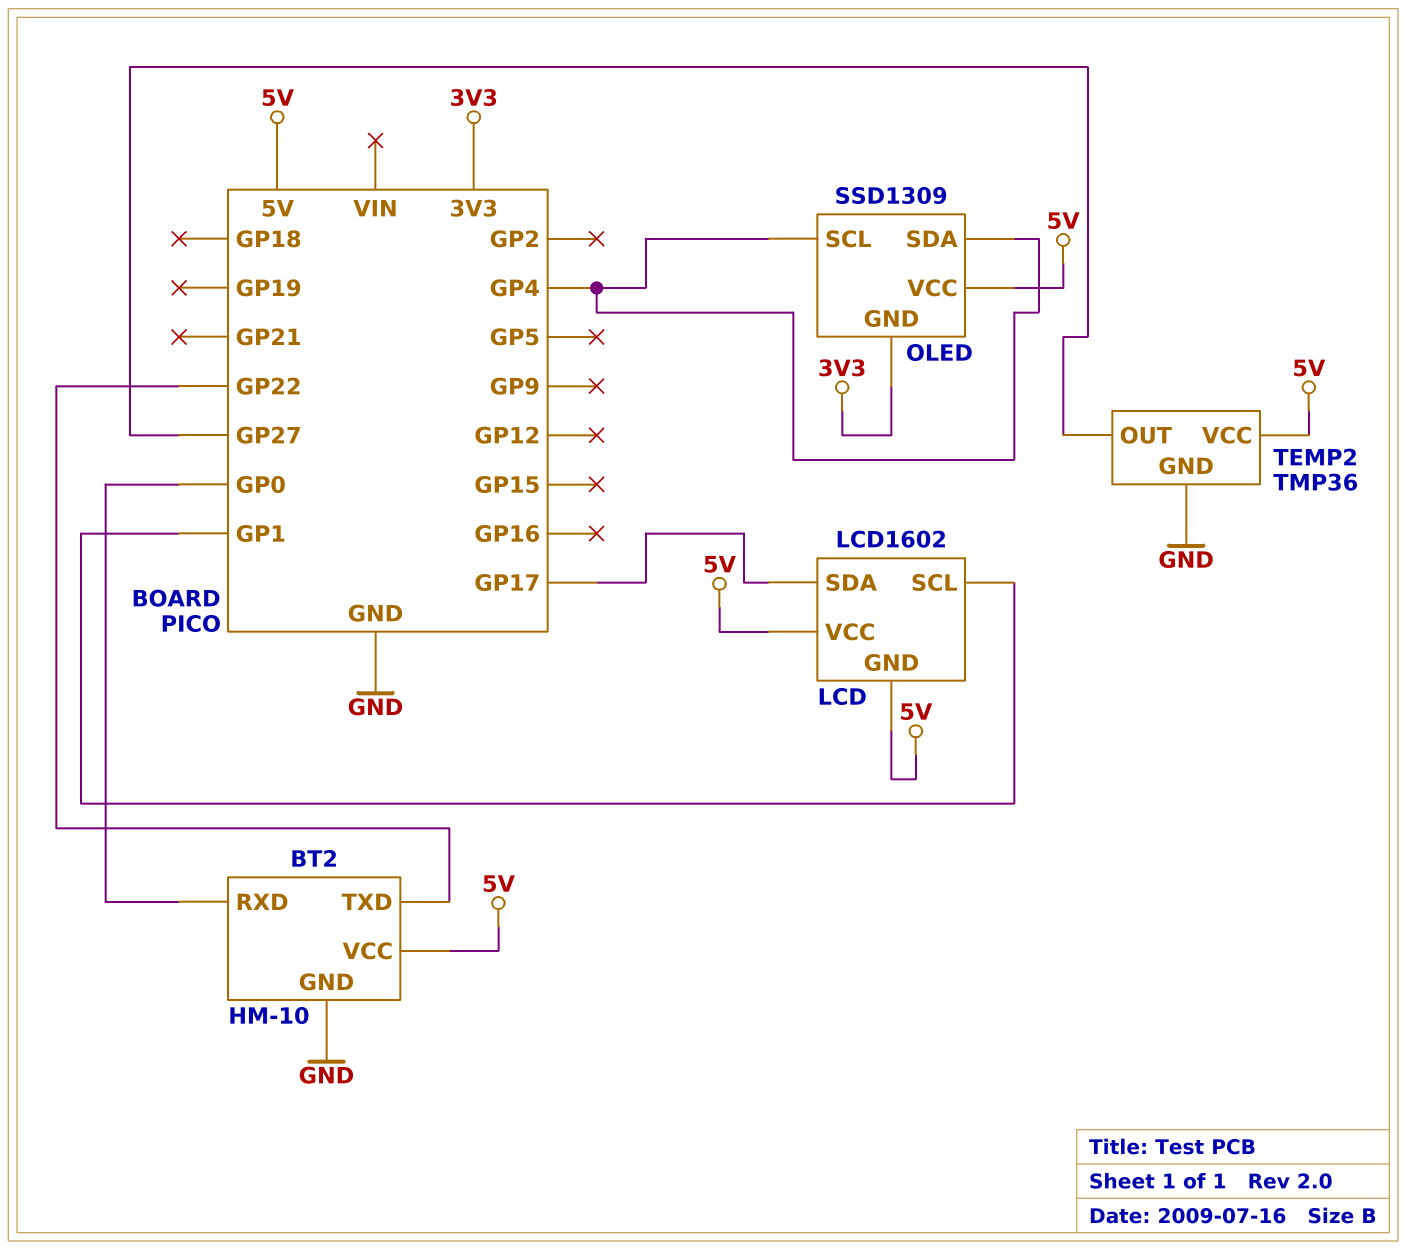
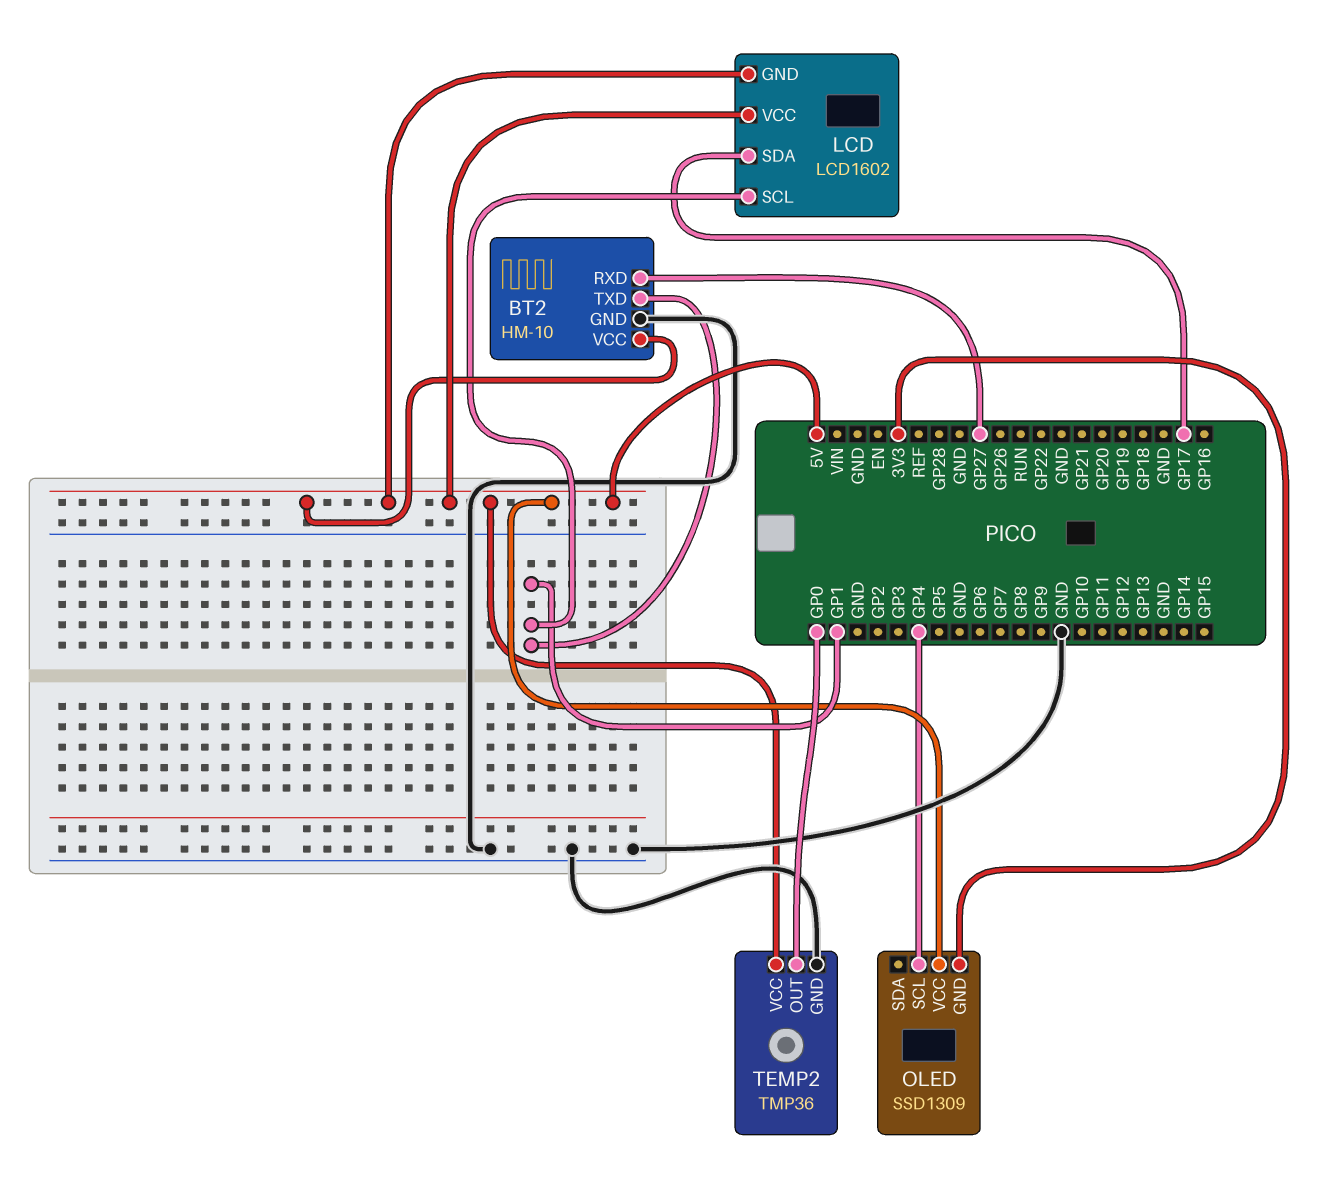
BT2 pin RXD: GP0 -> GP27
BT2 pin TXD: GP22 -> GP1
OLED pin SDA: GP4 -> none
TEMP2 pin OUT: GP27 -> GP0

